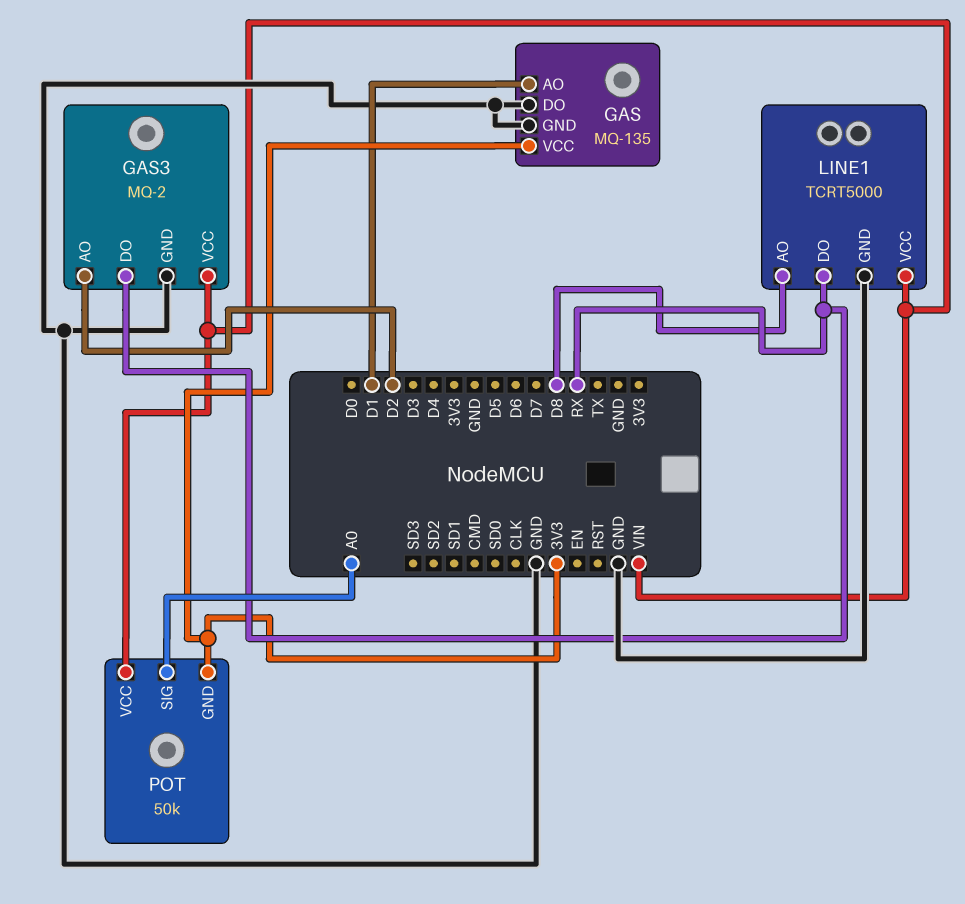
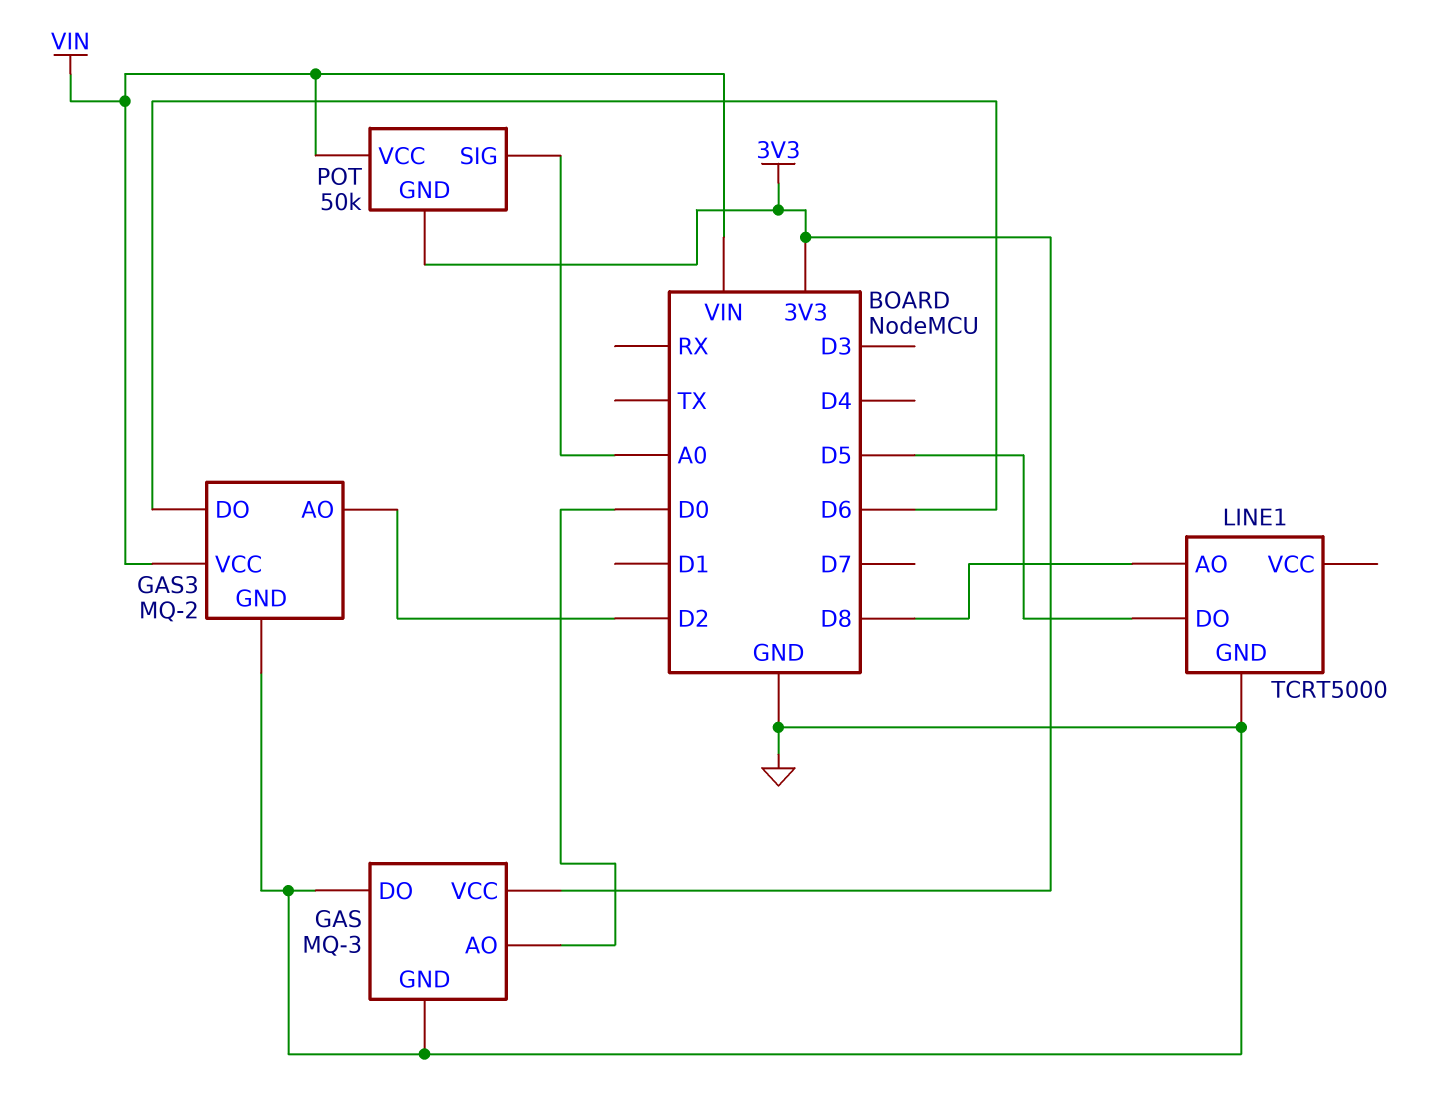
GAS: MQ-135 -> MQ-3
GAS pin AO: D1 -> D0
GAS3 pin DO: RX -> D6
LINE1 pin DO: RX -> D5
LINE1 pin VCC: VIN -> none

